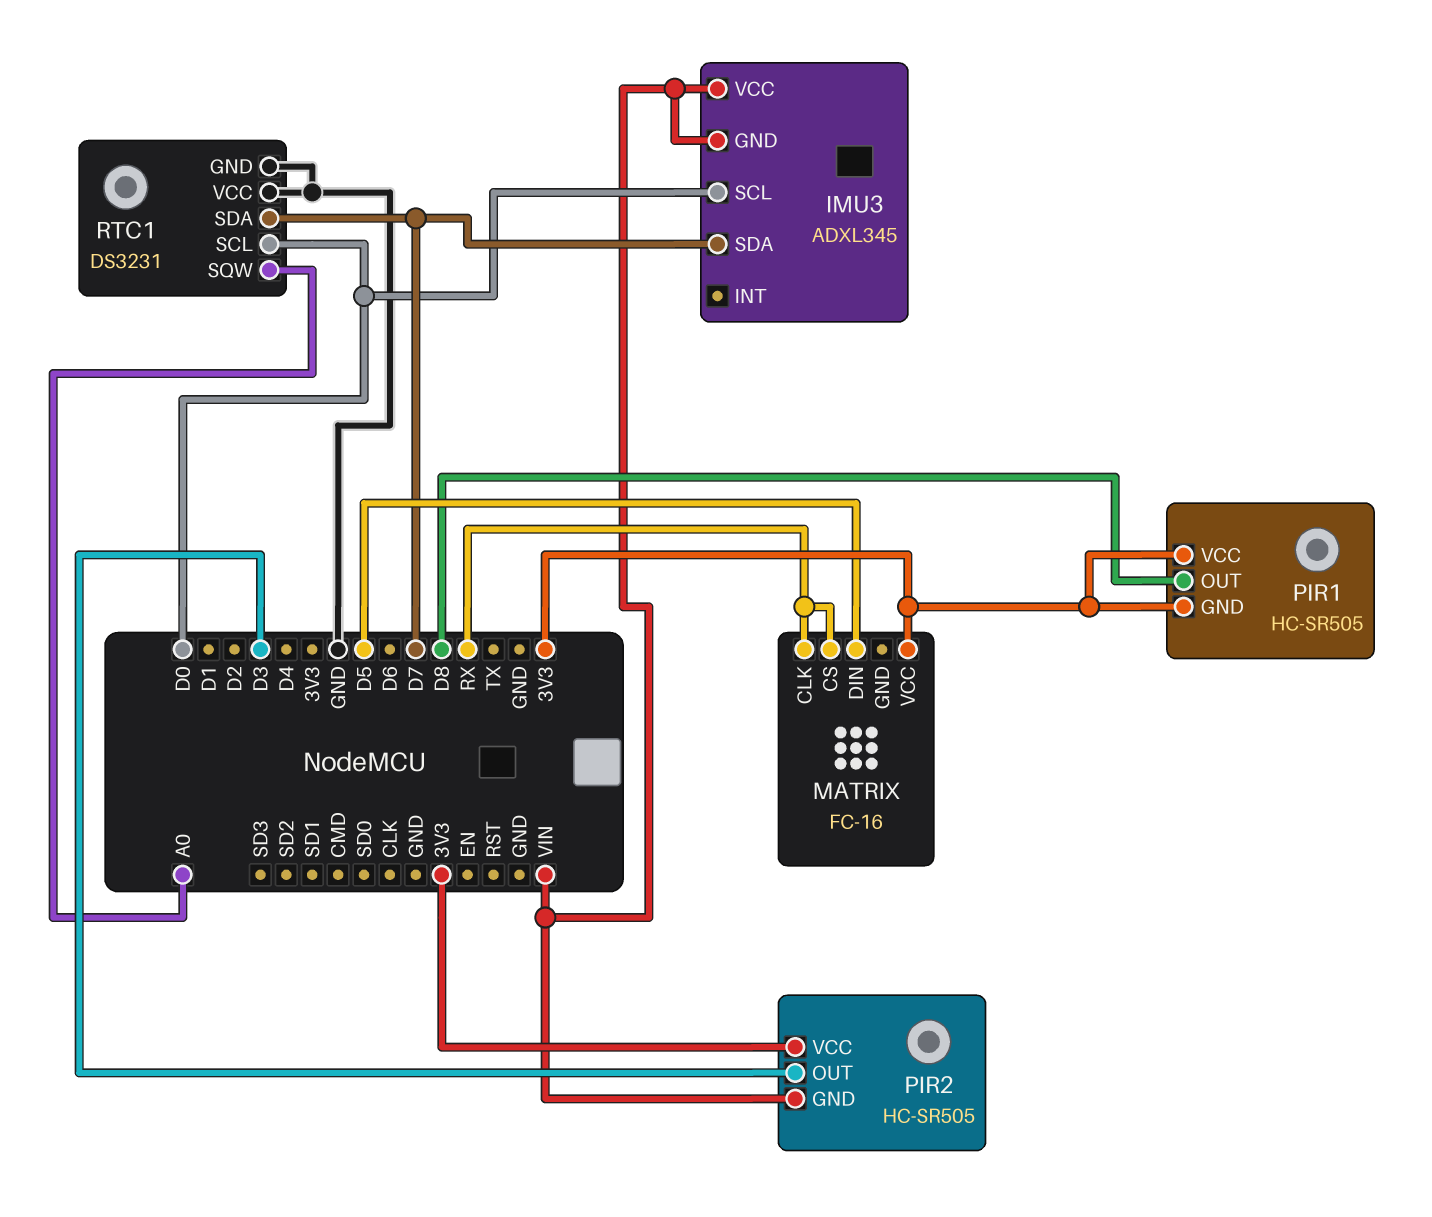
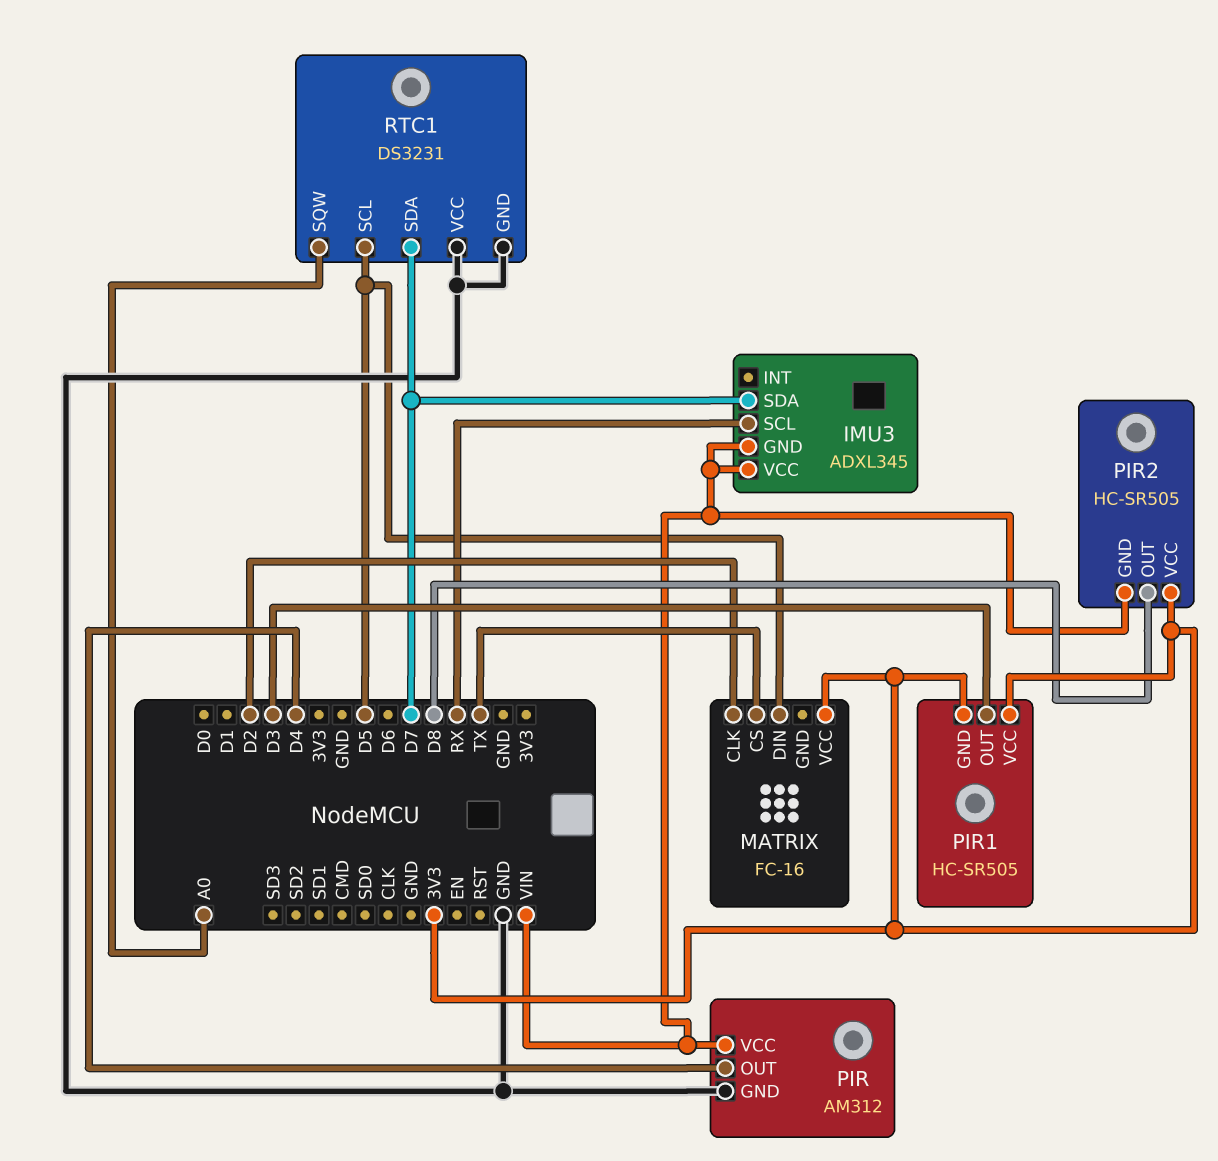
IMU3 pin SCL: D0 -> RX
MATRIX pin CLK: RX -> D2
MATRIX pin CS: RX -> TX
PIR: none -> AM312
PIR pin GND: none -> GND
PIR pin OUT: none -> D4
PIR pin VCC: none -> VIN
PIR1 pin OUT: D8 -> D3
PIR2 pin OUT: D3 -> D8
RTC1 pin SCL: D0 -> D5

